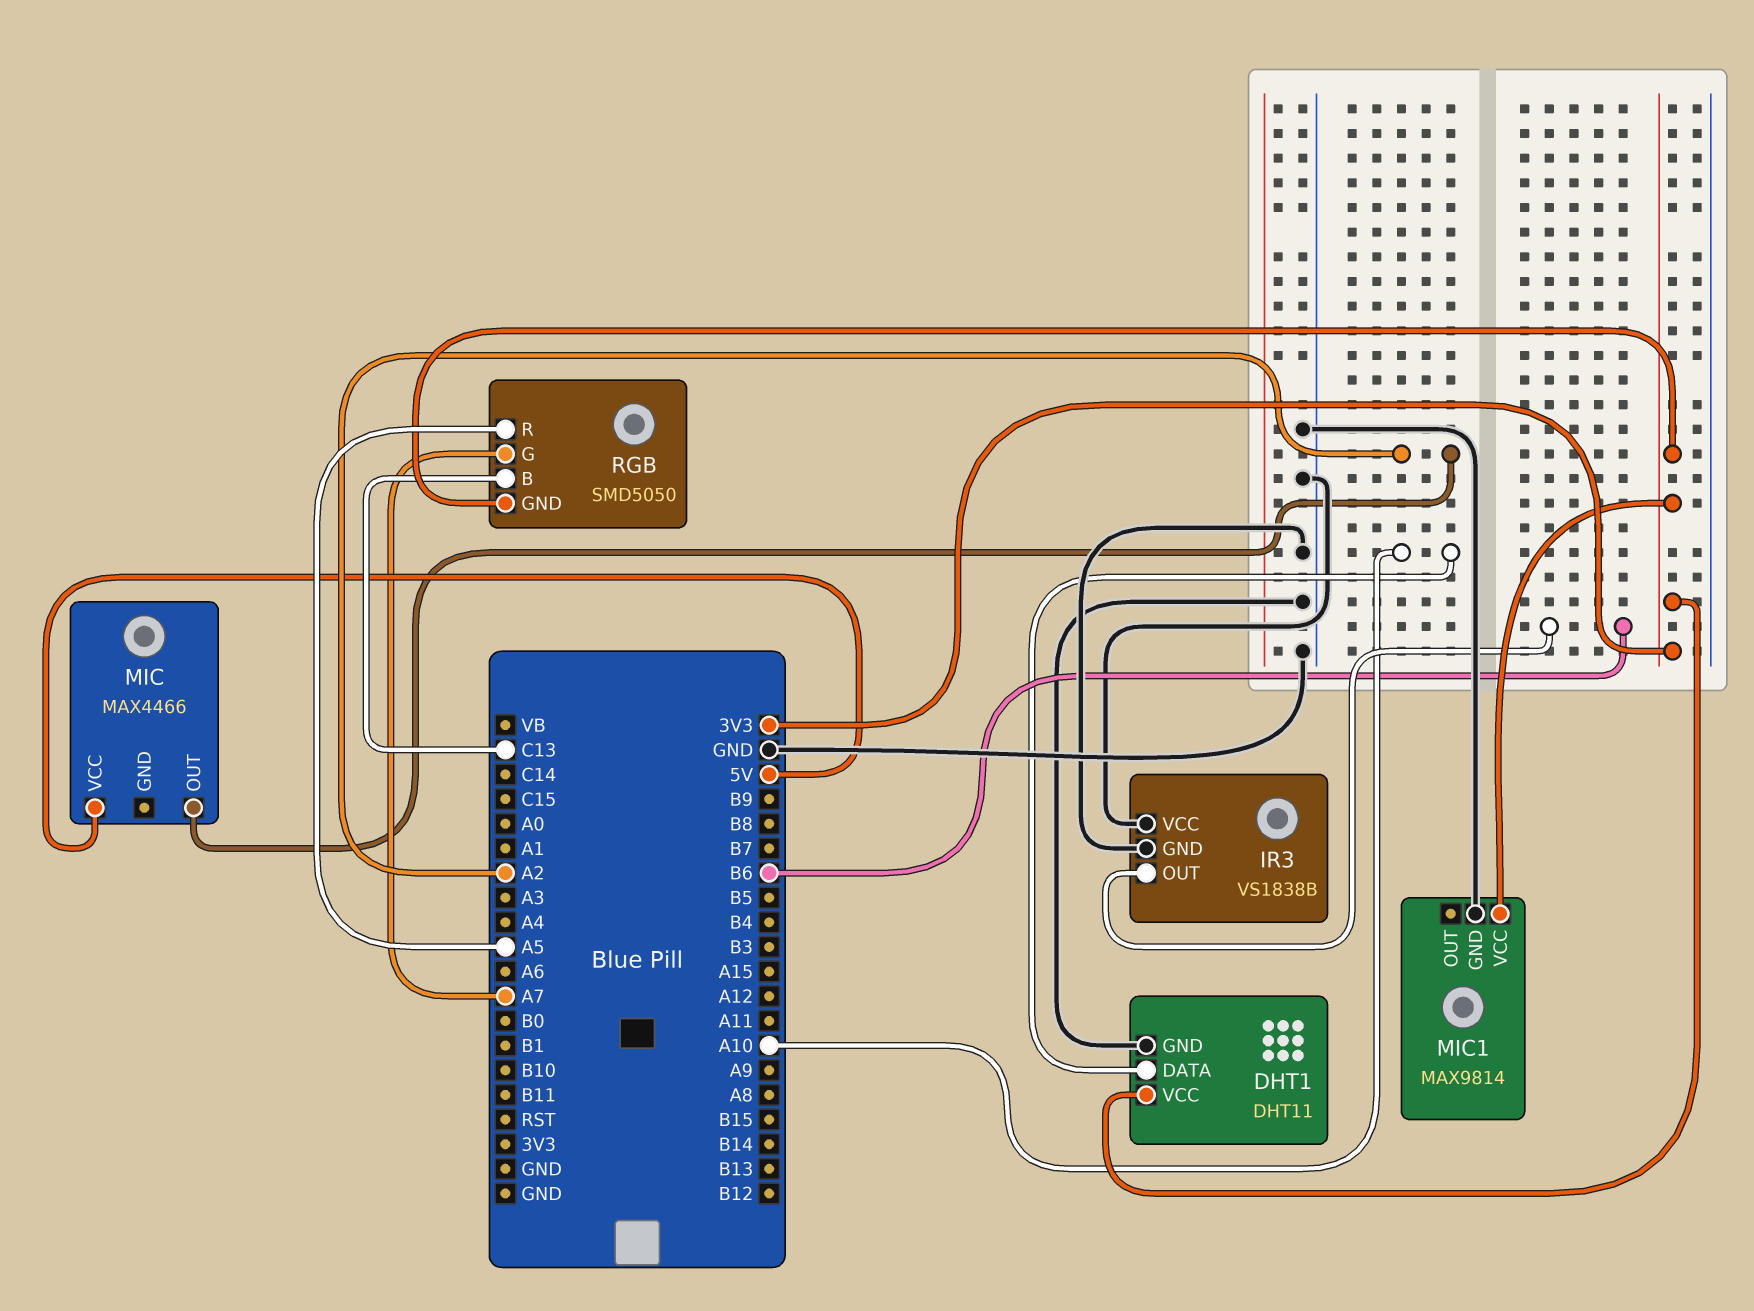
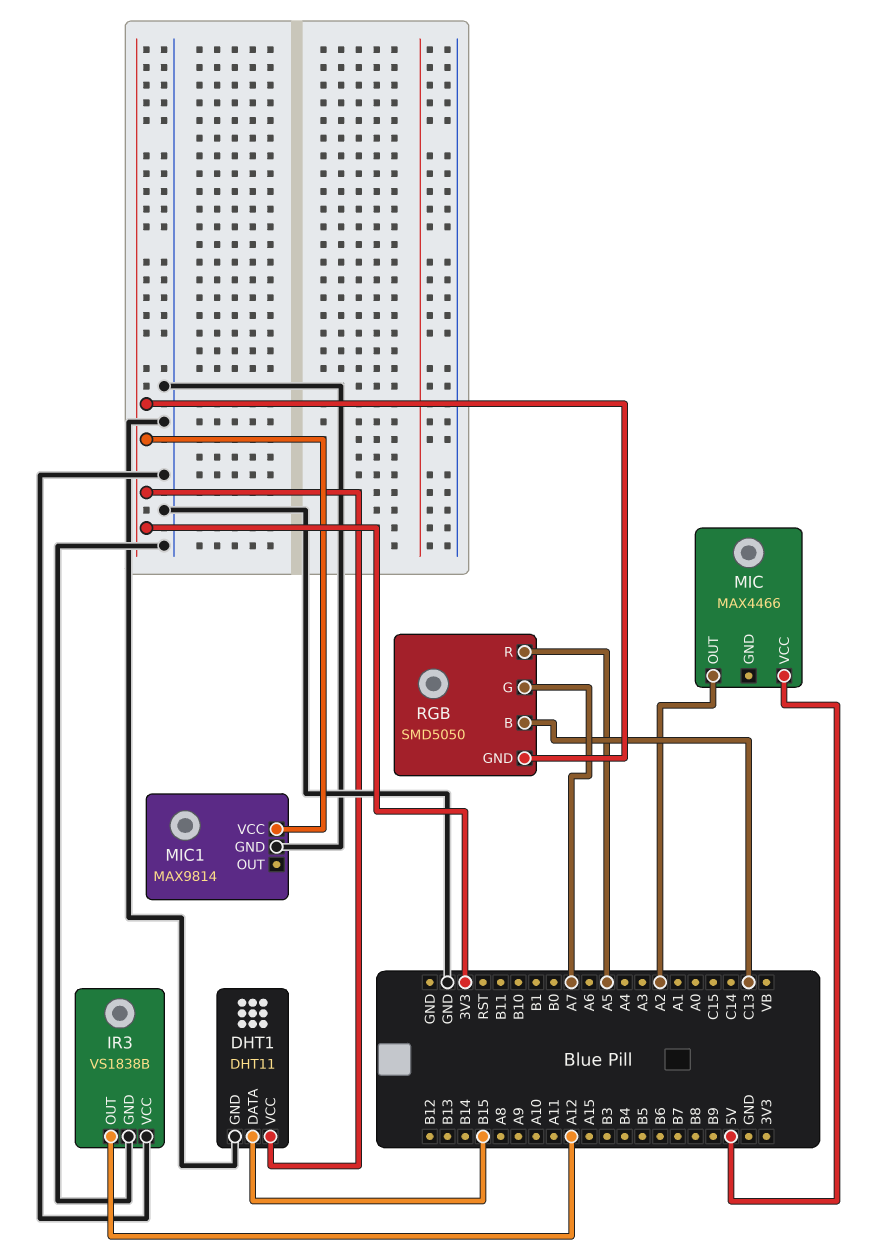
DHT1 pin DATA: A10 -> B15
IR3 pin OUT: B6 -> A12

